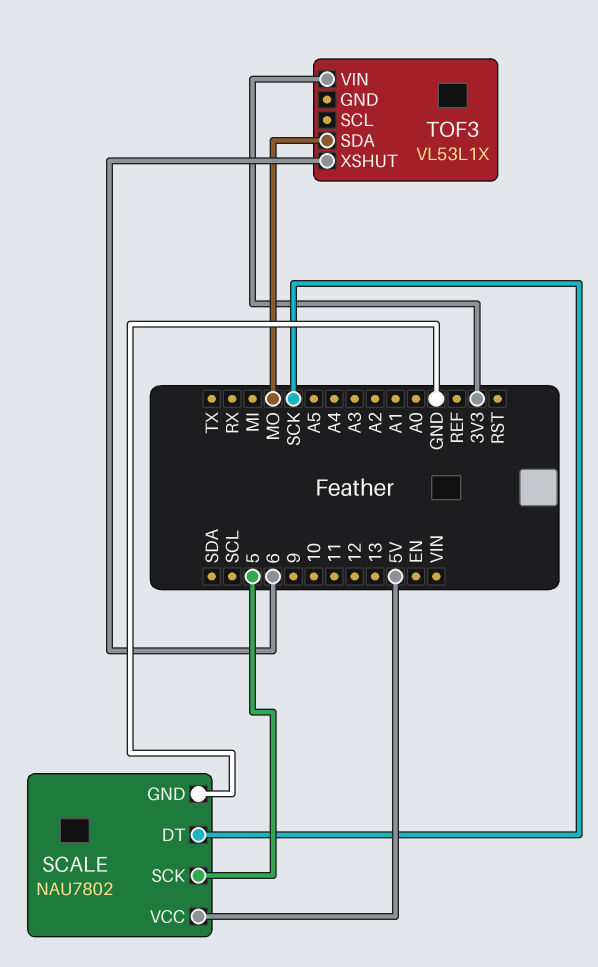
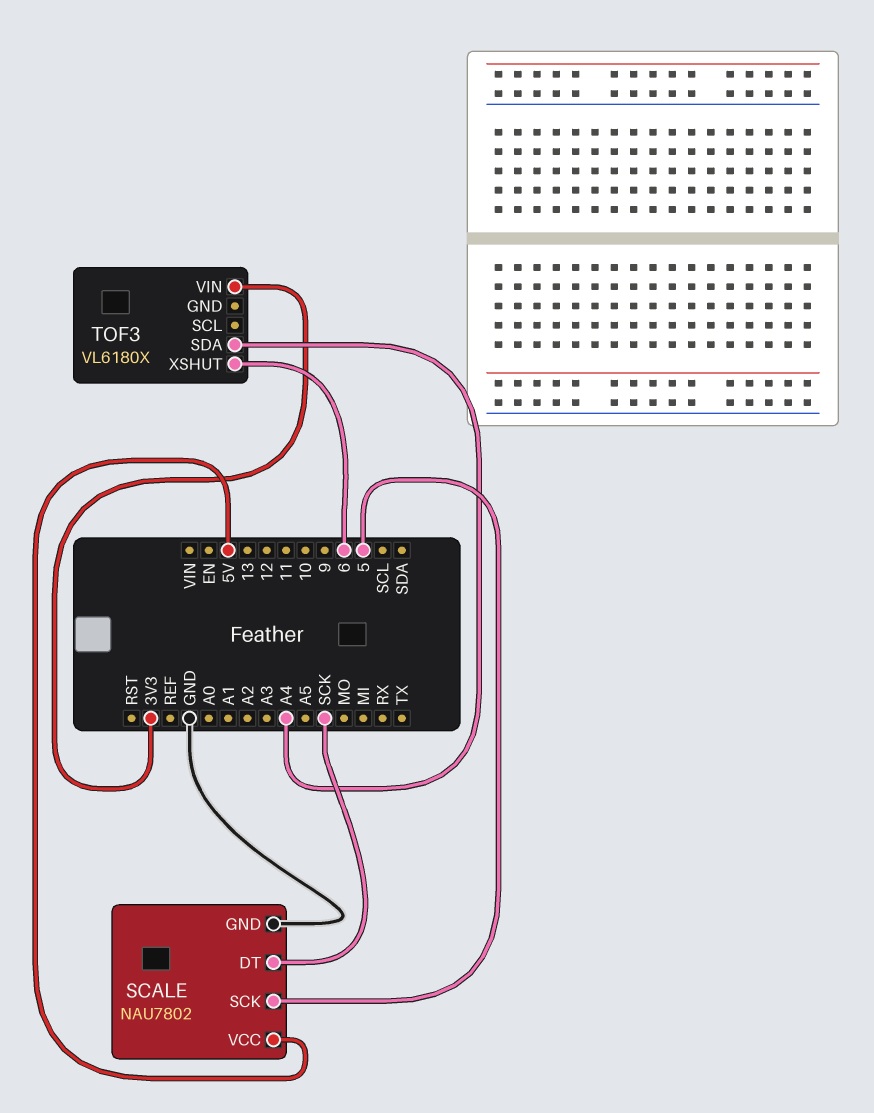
TOF3: VL53L1X -> VL6180X
TOF3 pin SDA: MO -> A4

